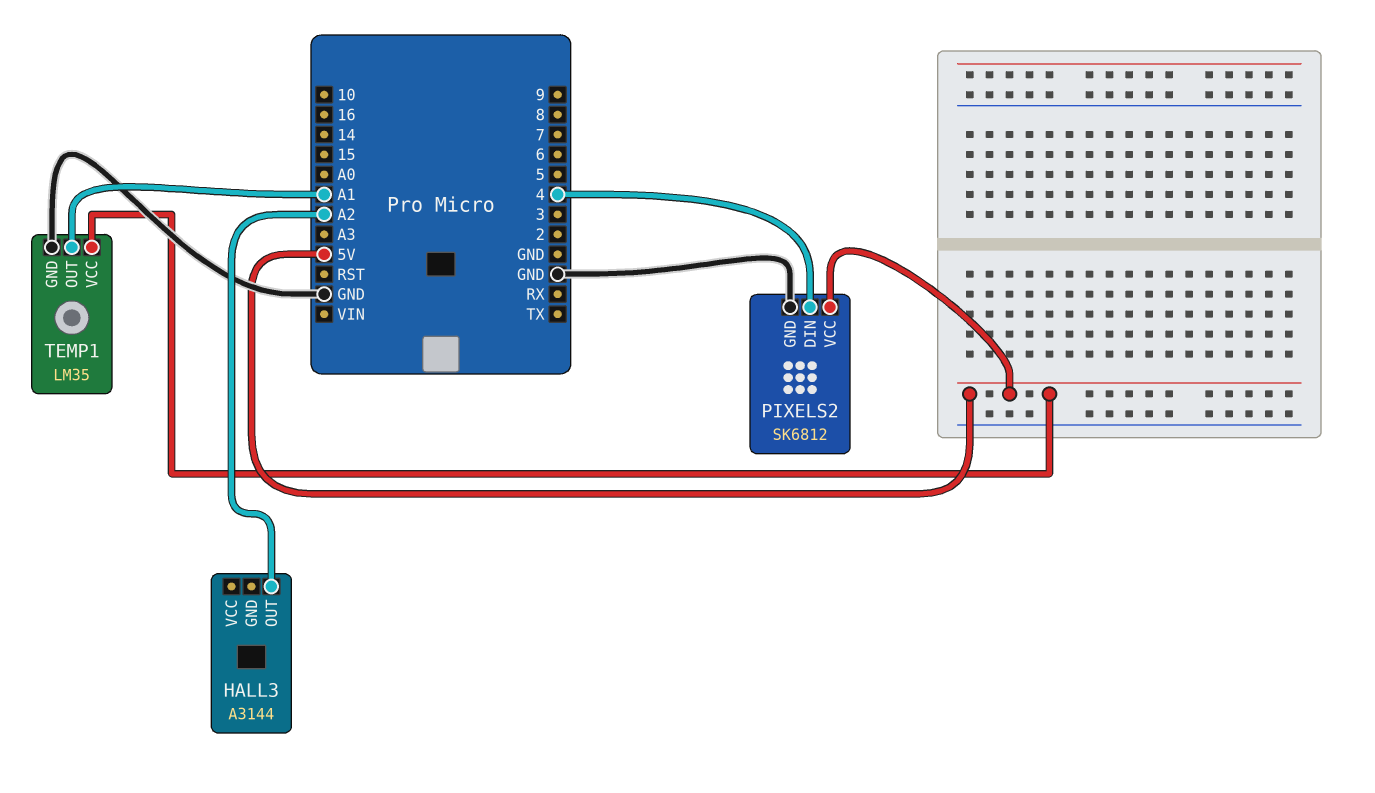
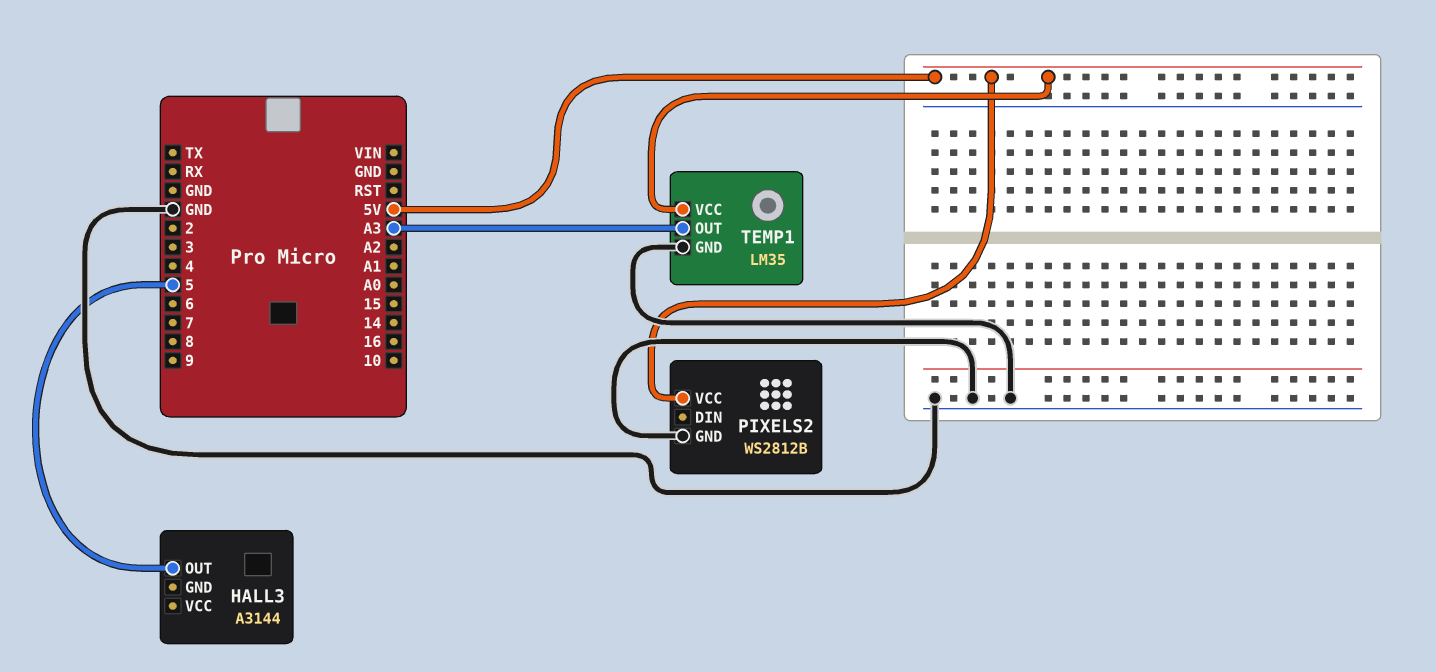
HALL3 pin OUT: A2 -> 5
PIXELS2: SK6812 -> WS2812B
PIXELS2 pin DIN: 4 -> none
TEMP1 pin OUT: A1 -> A3

